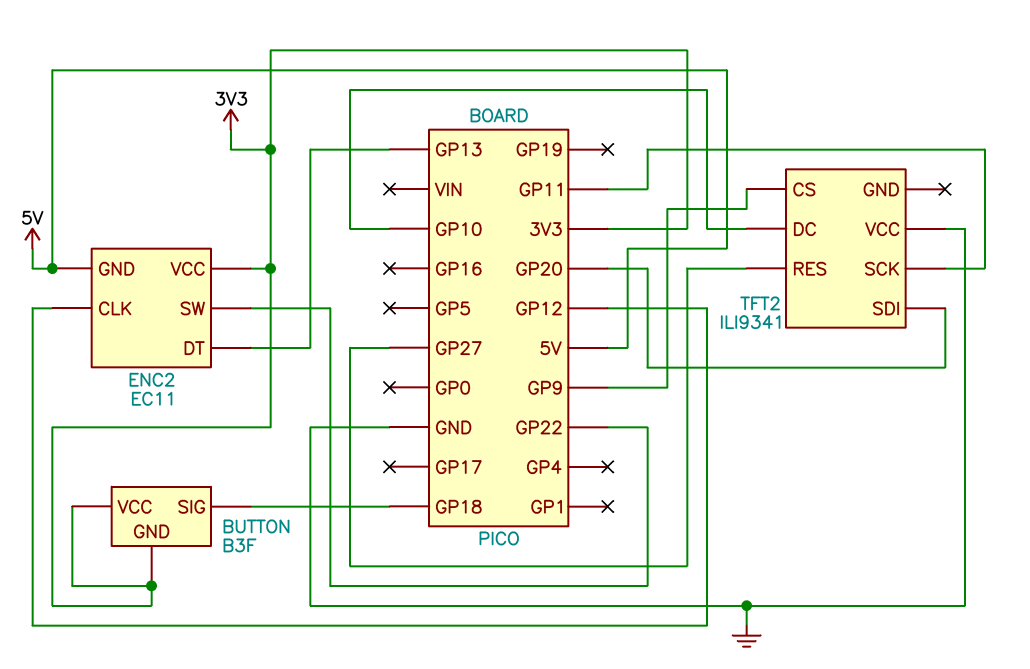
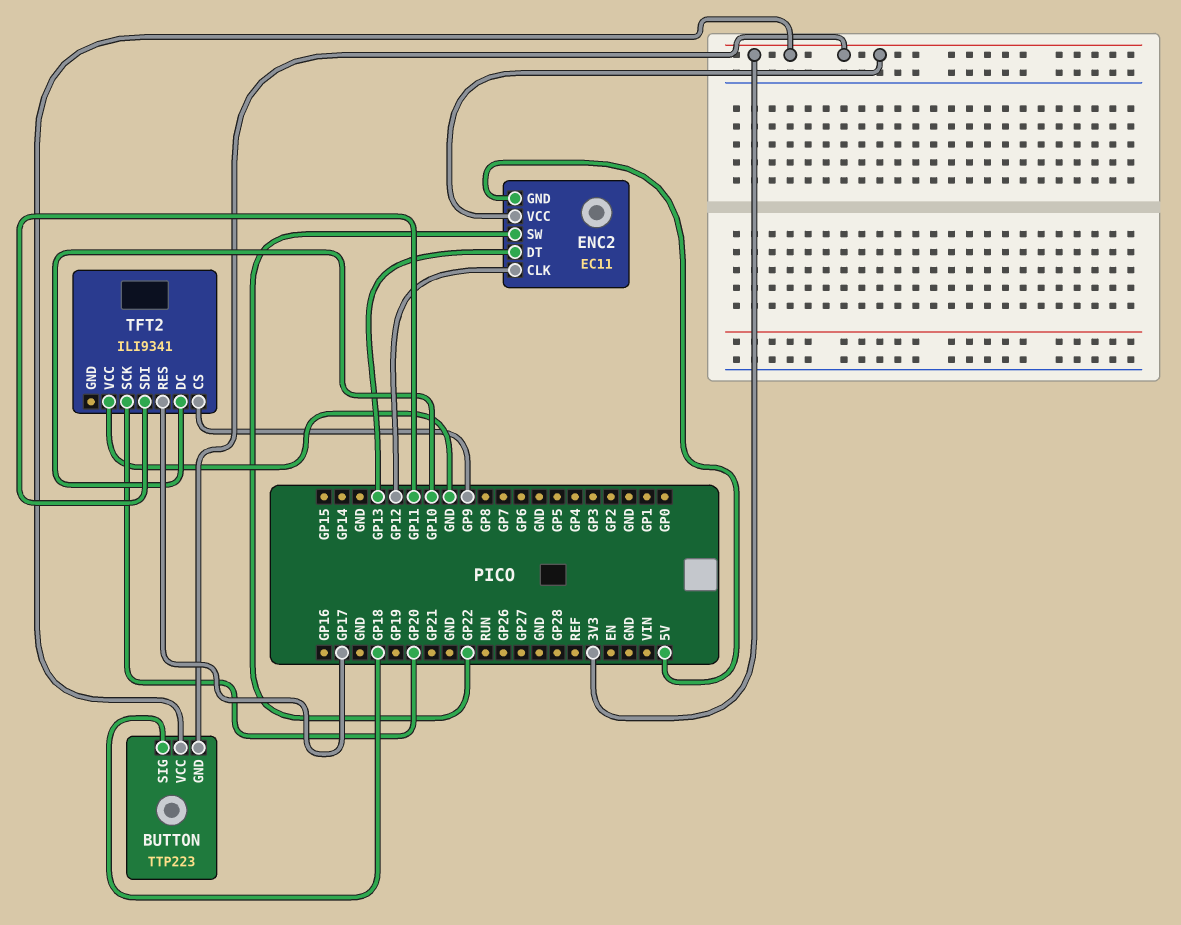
BUTTON: B3F -> TTP223
TFT2 pin RES: GP27 -> GP17
TFT2 pin SCK: GP11 -> GP20
TFT2 pin SDI: GP20 -> GP11

